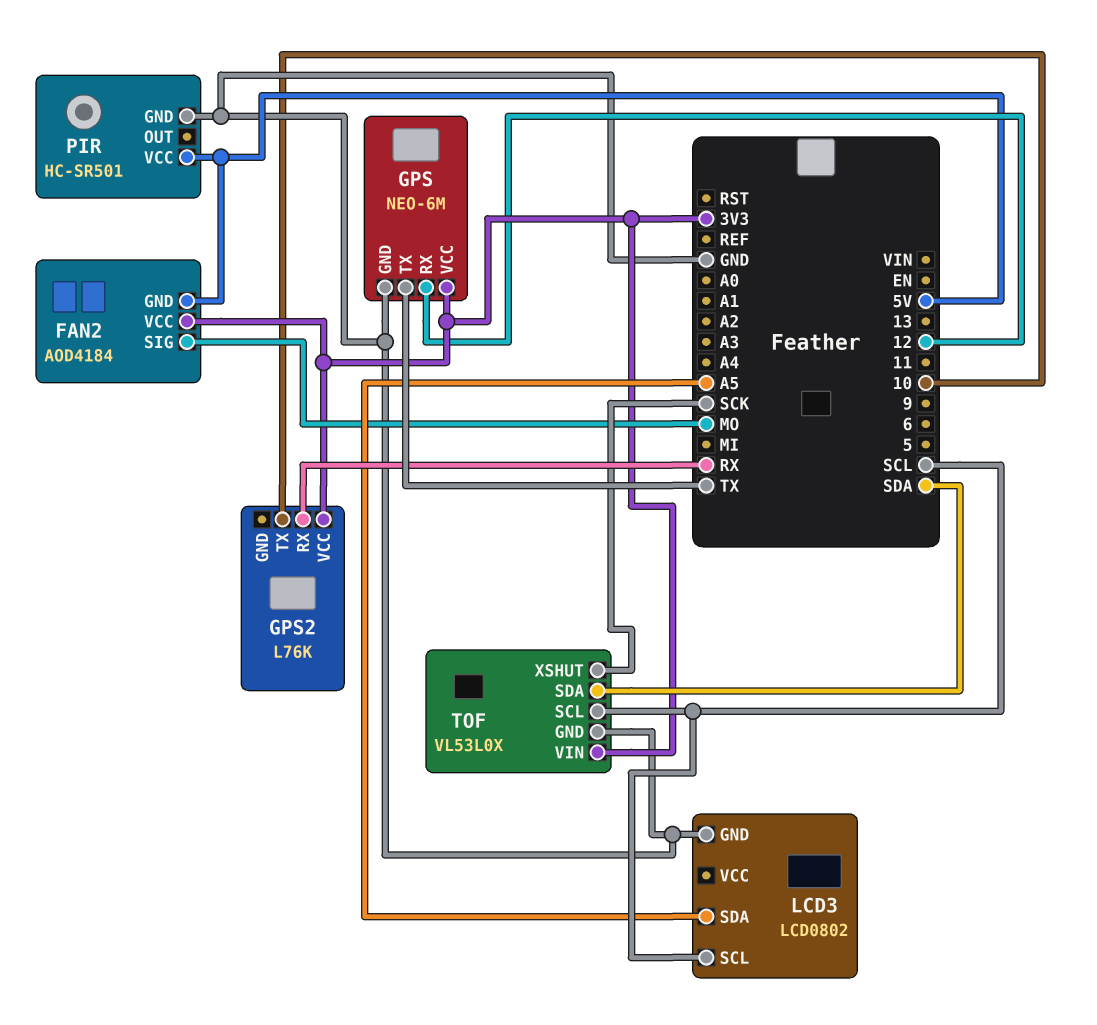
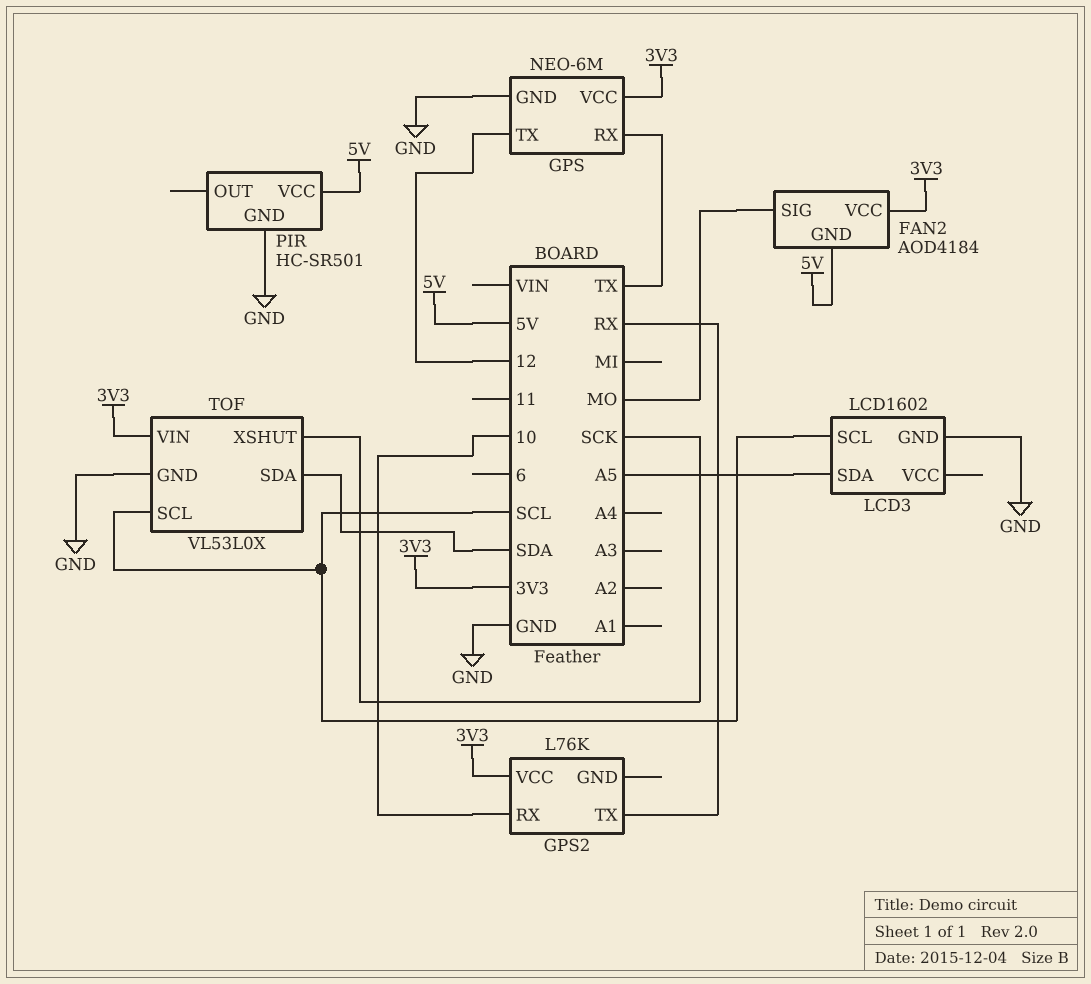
GPS pin RX: 12 -> TX
GPS pin TX: TX -> 12
GPS2 pin RX: RX -> 10
GPS2 pin TX: 10 -> RX
LCD3: LCD0802 -> LCD1602

